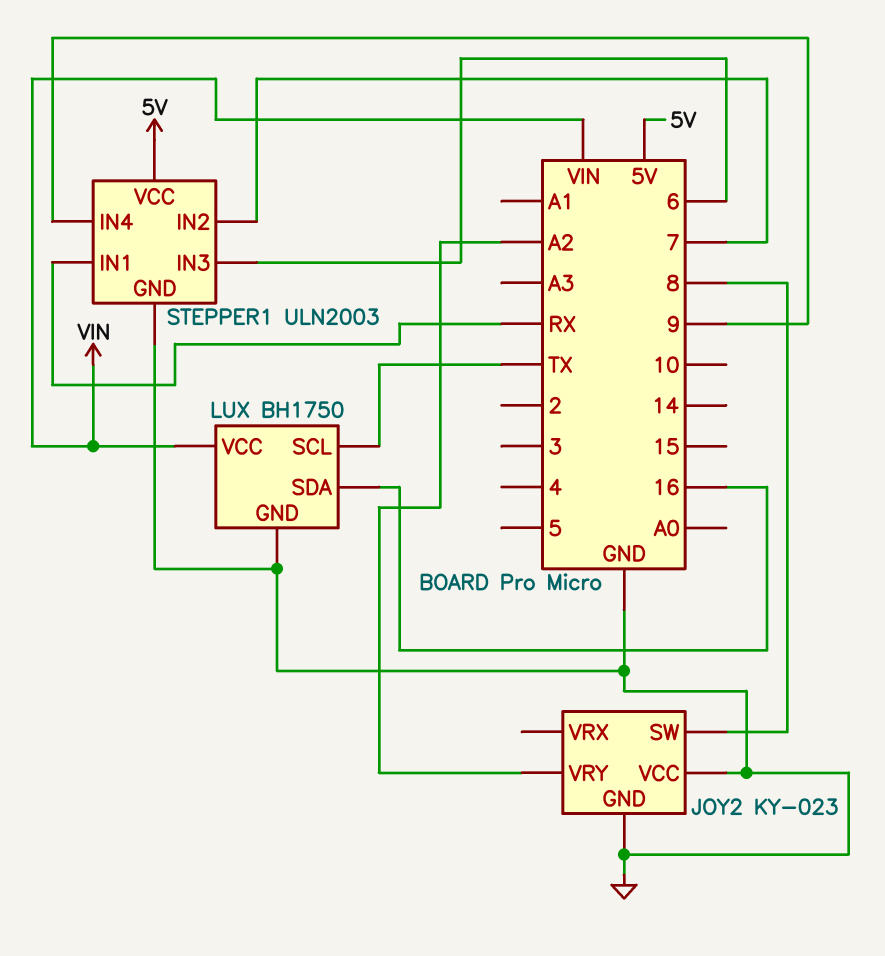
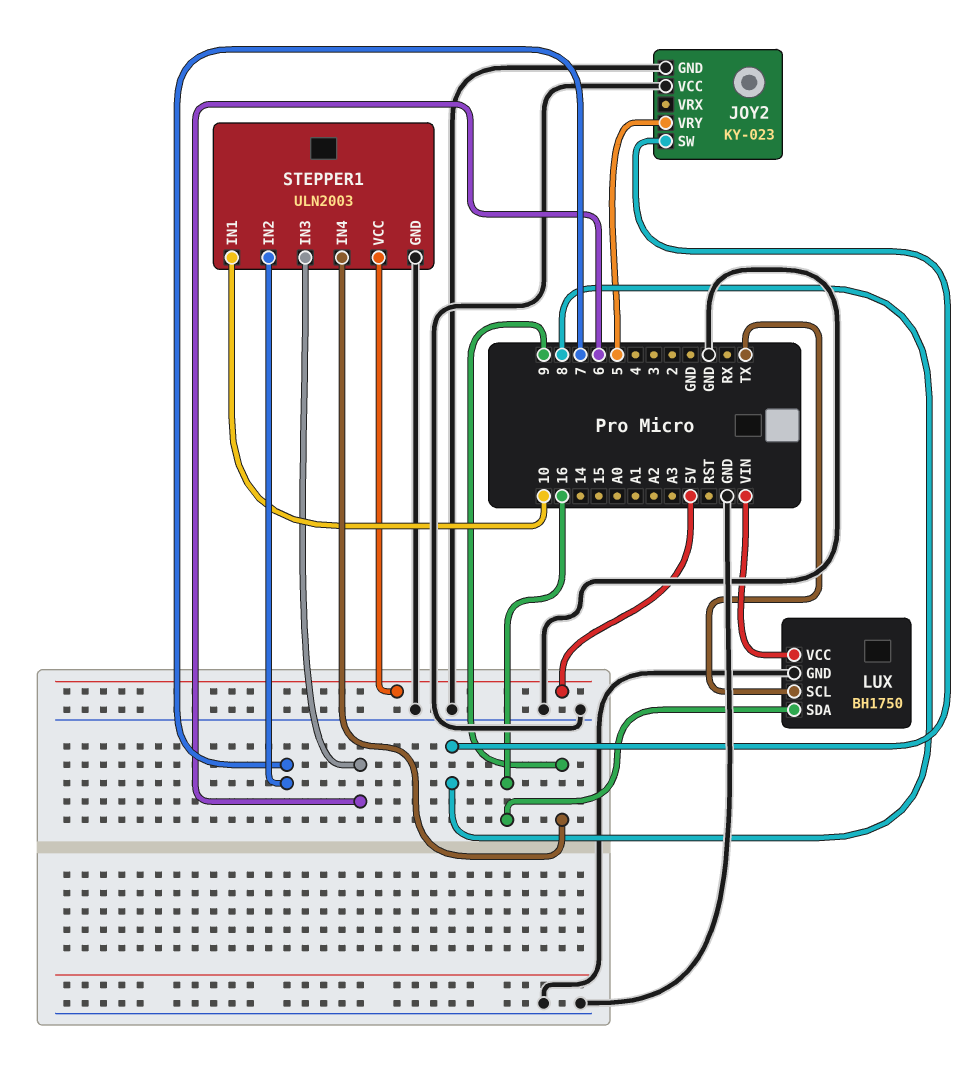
JOY2 pin VRY: A2 -> 5
STEPPER1 pin IN1: RX -> 10

